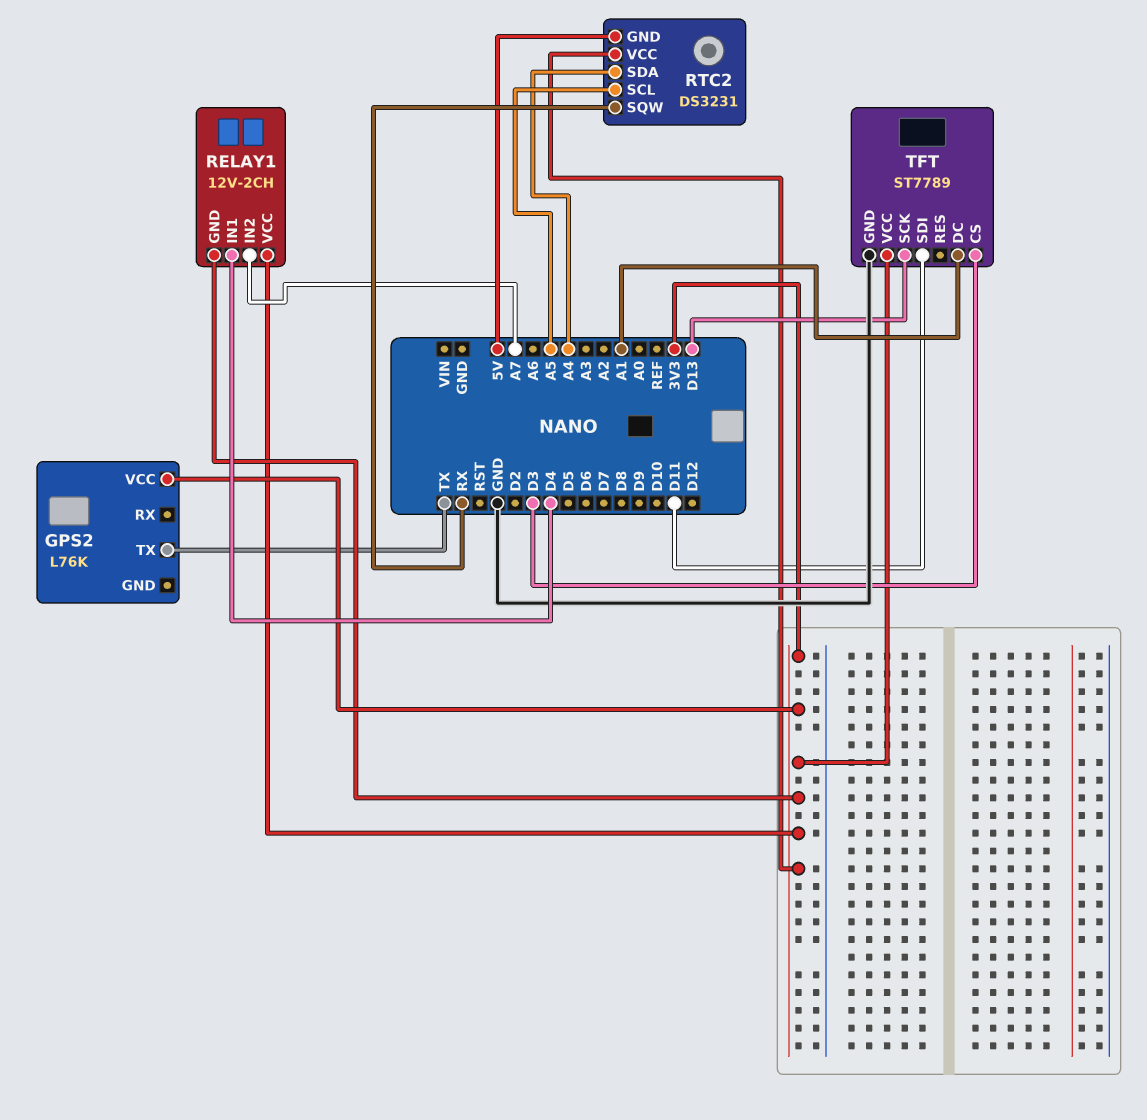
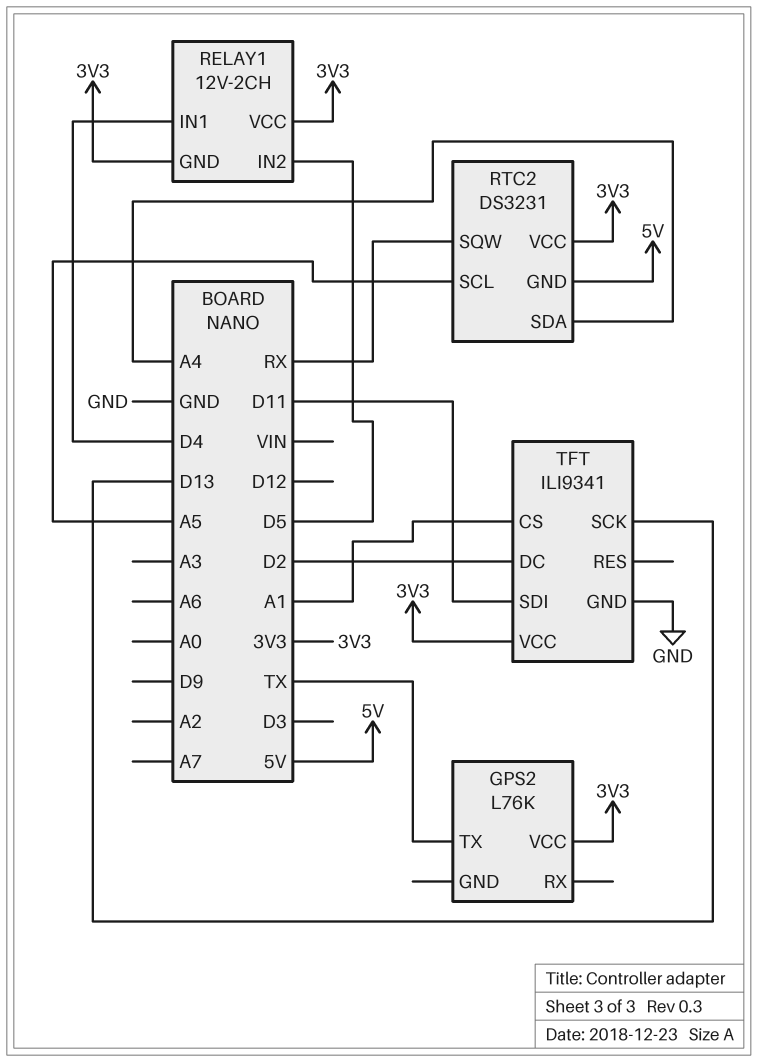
RELAY1 pin IN2: A7 -> D5
TFT: ST7789 -> ILI9341
TFT pin CS: D3 -> A1
TFT pin DC: A1 -> D2

